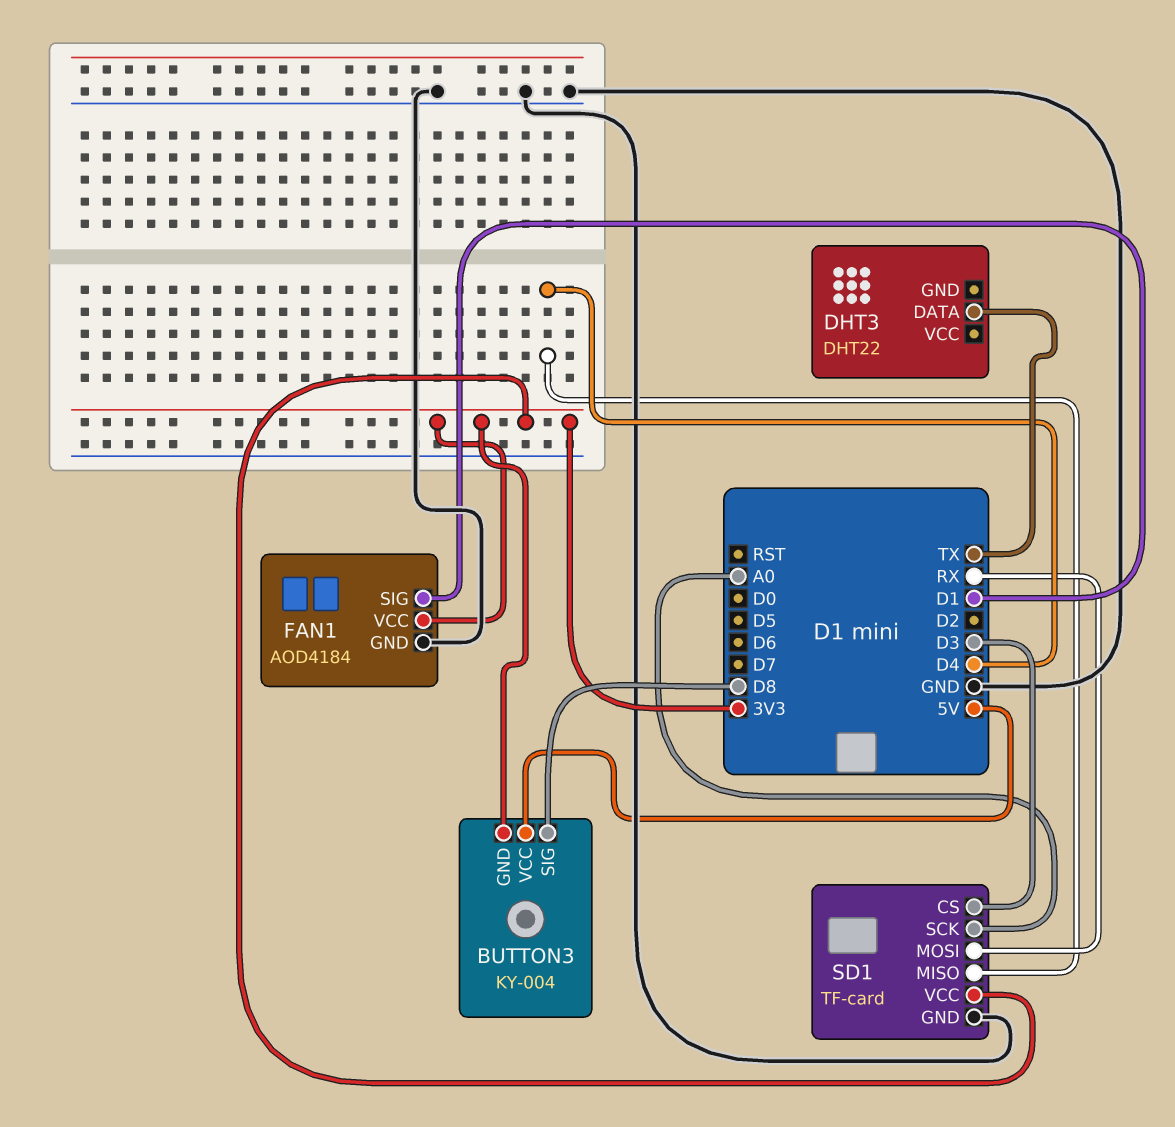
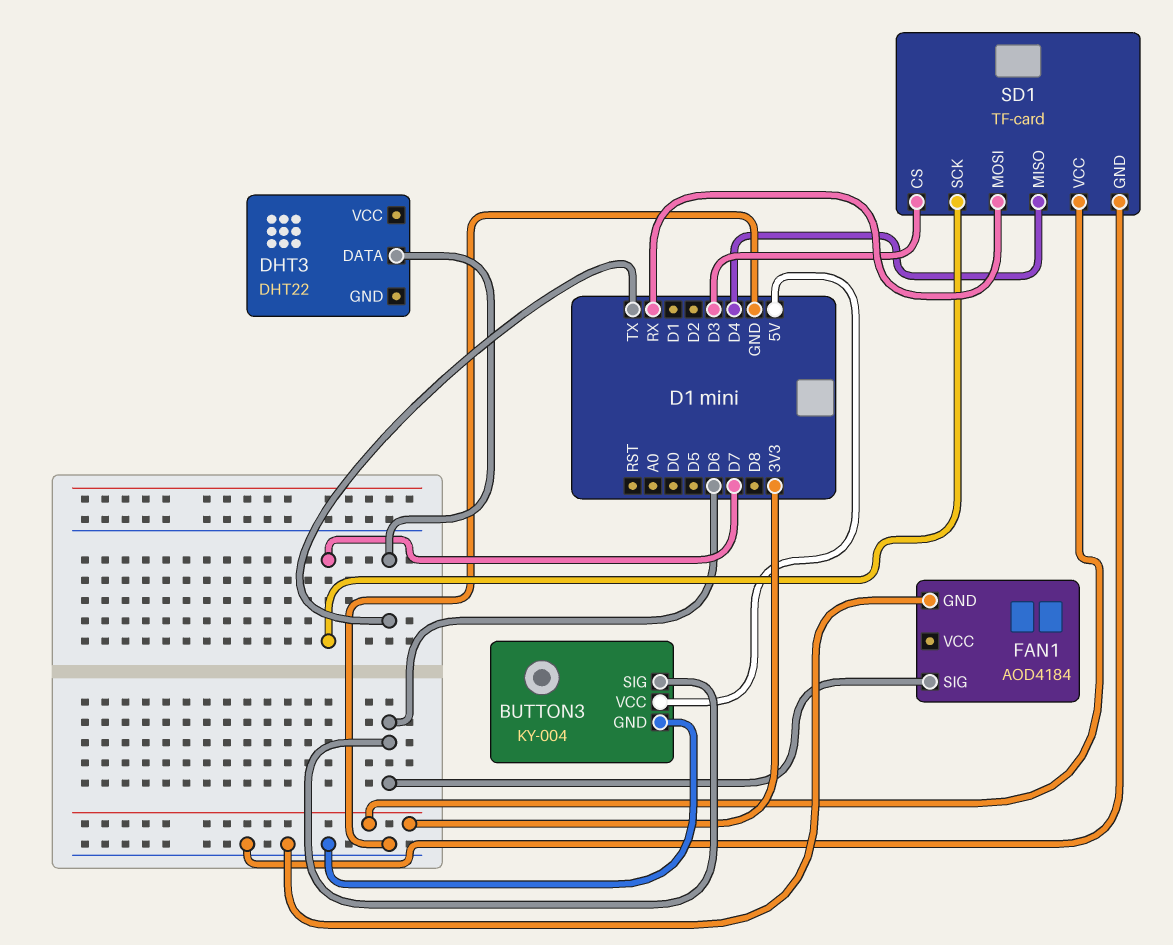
BUTTON3 pin GND: 3V3 -> GND
BUTTON3 pin SIG: D8 -> D6
FAN1 pin SIG: D1 -> D6
FAN1 pin VCC: 3V3 -> none
SD1 pin SCK: A0 -> D7

